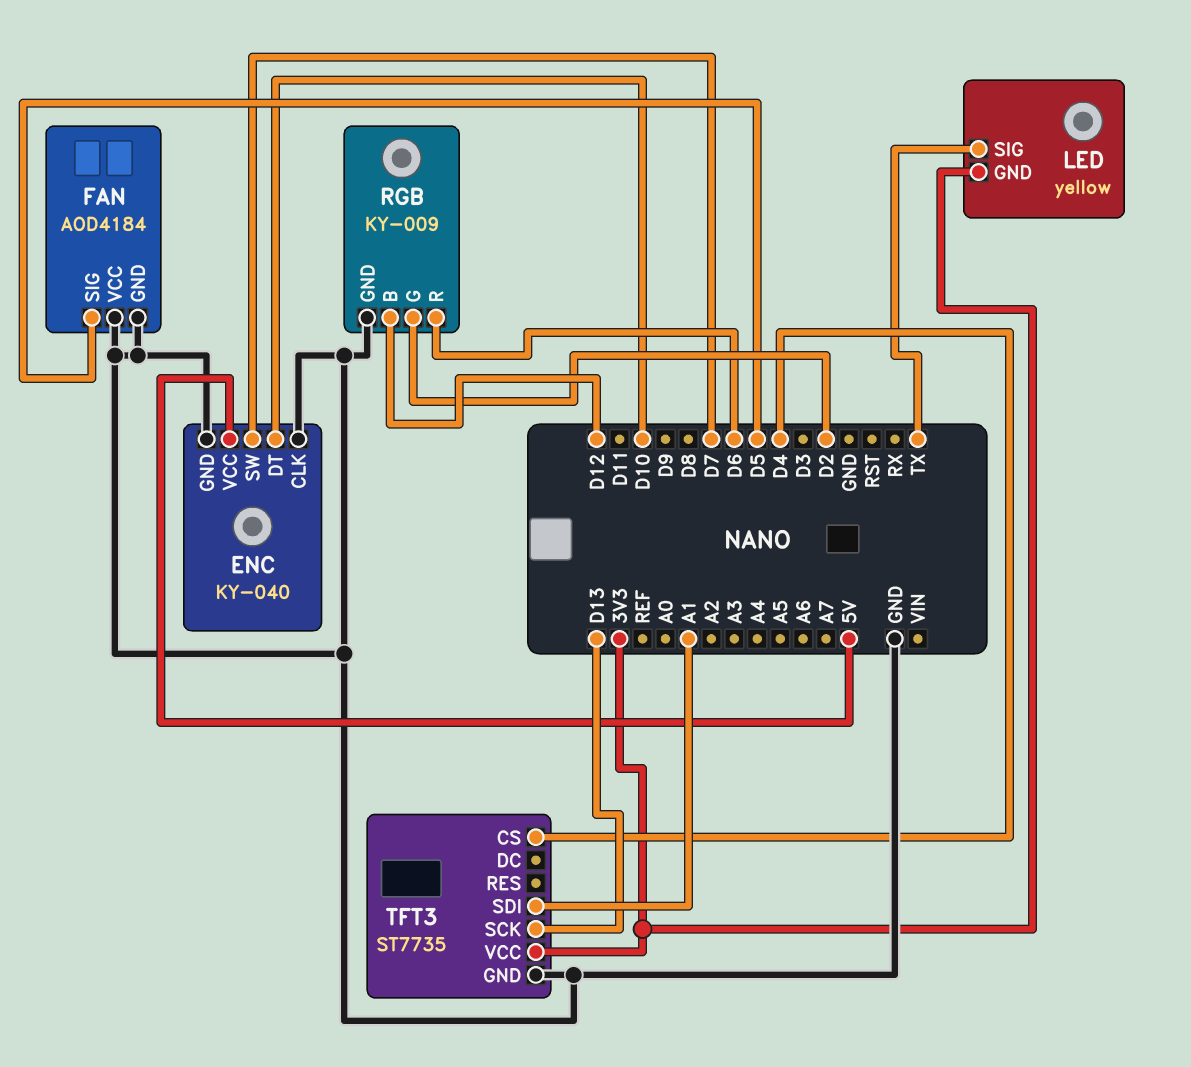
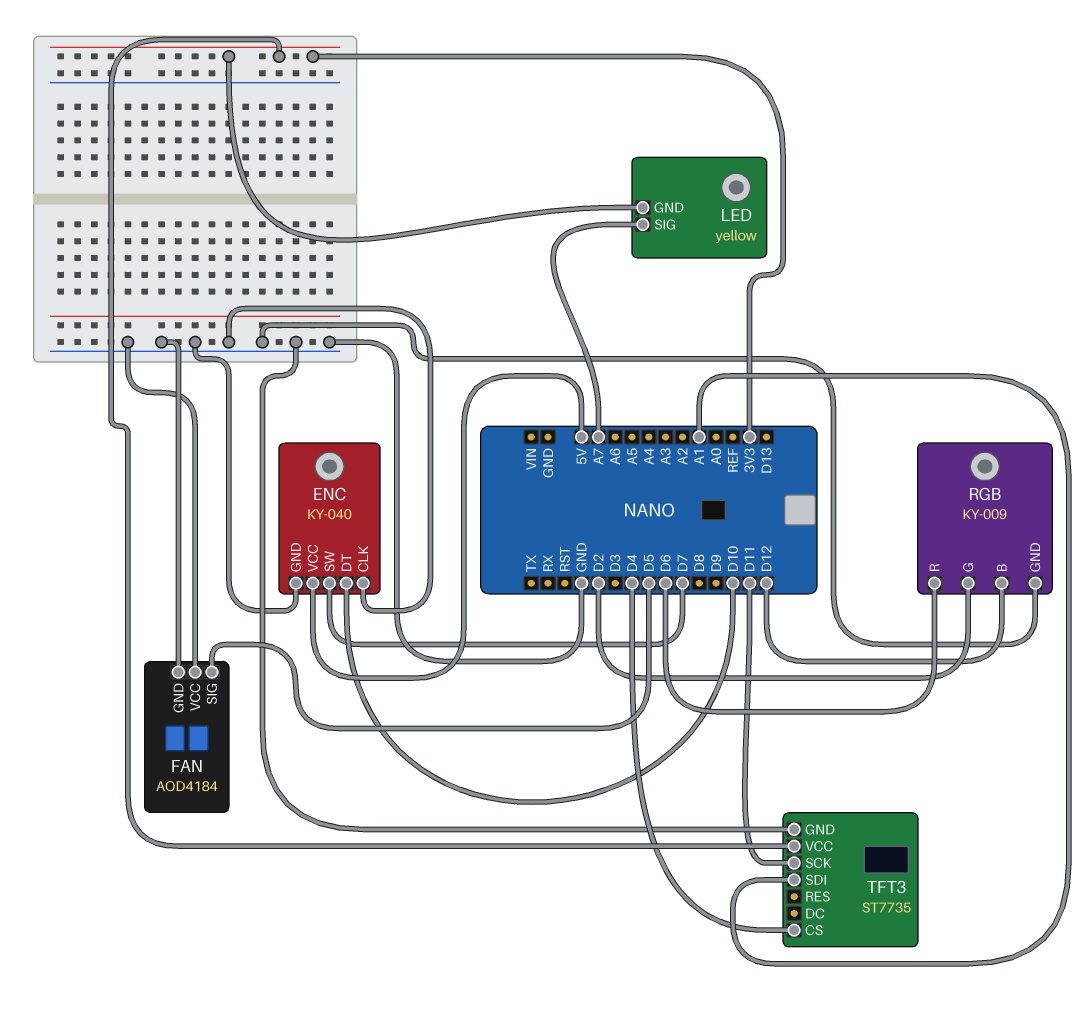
LED pin SIG: TX -> A7
TFT3 pin SCK: D13 -> D11

